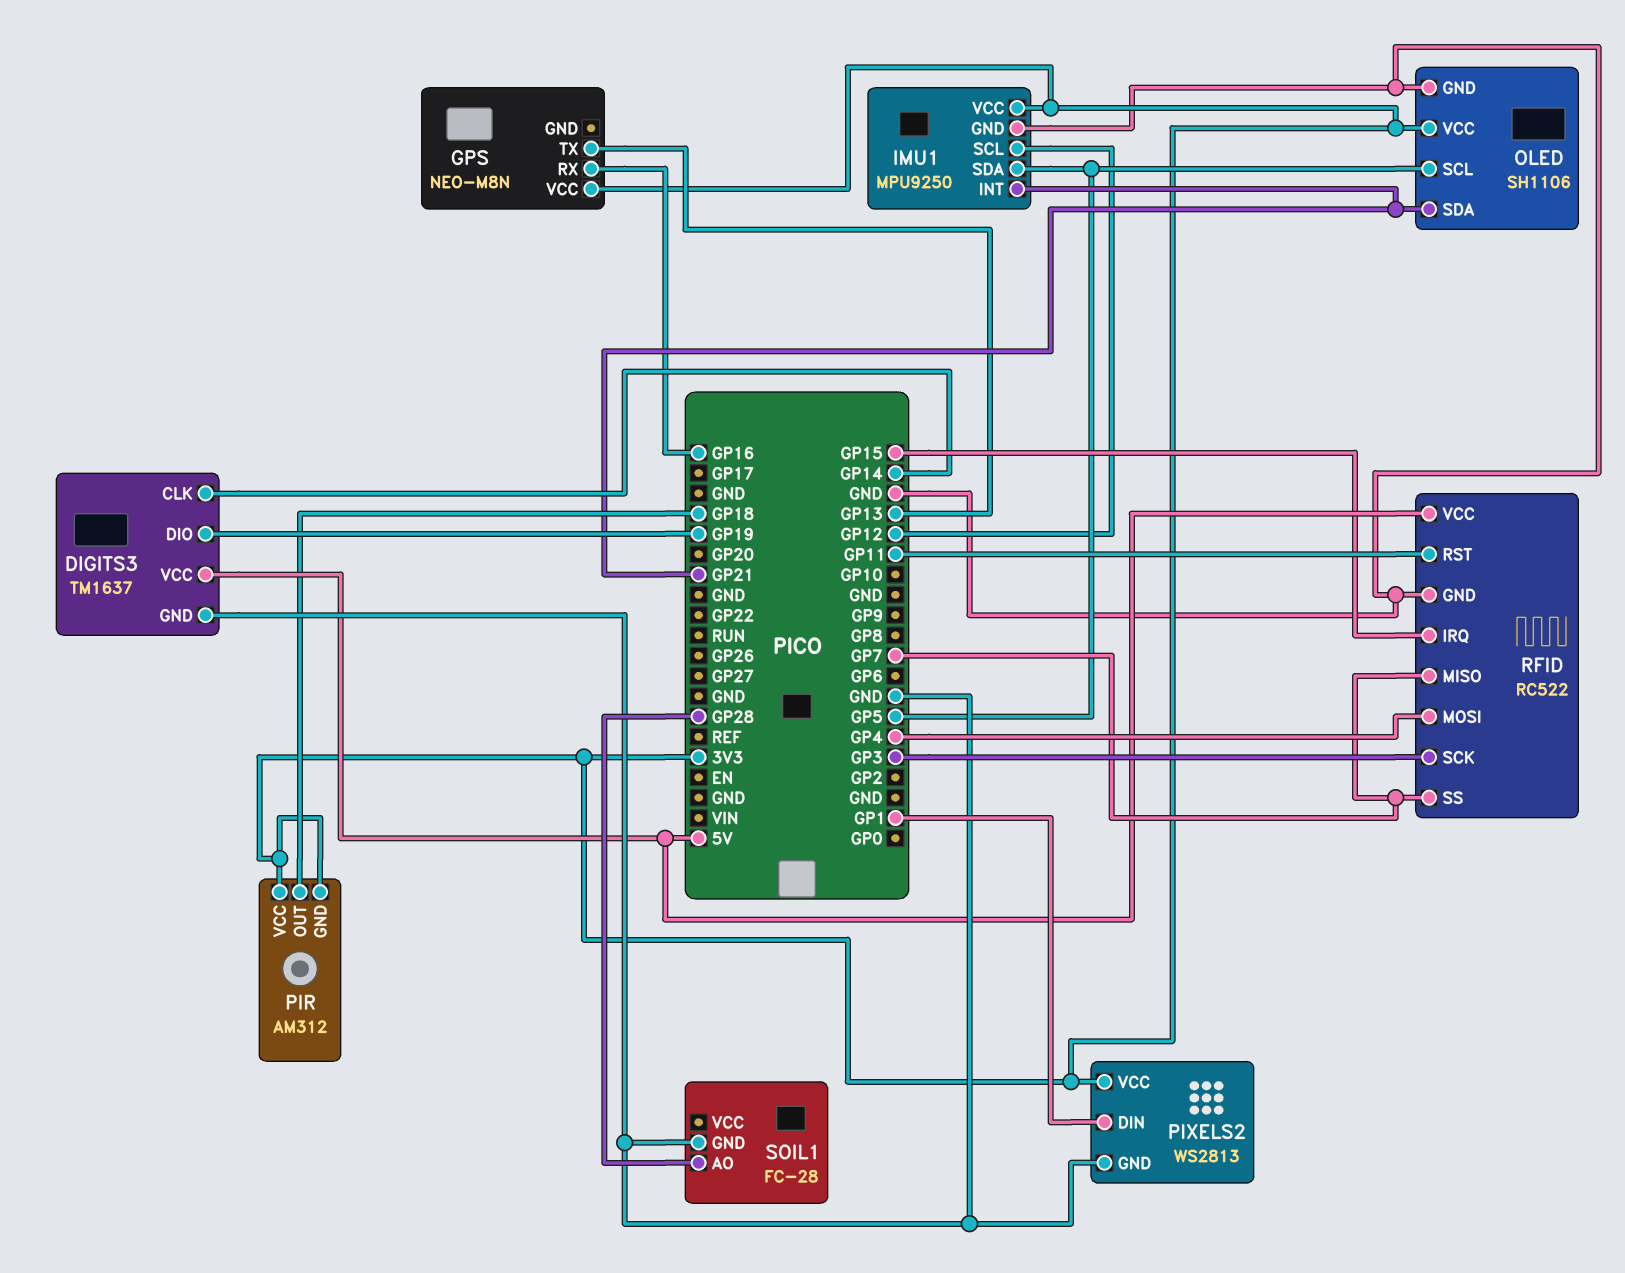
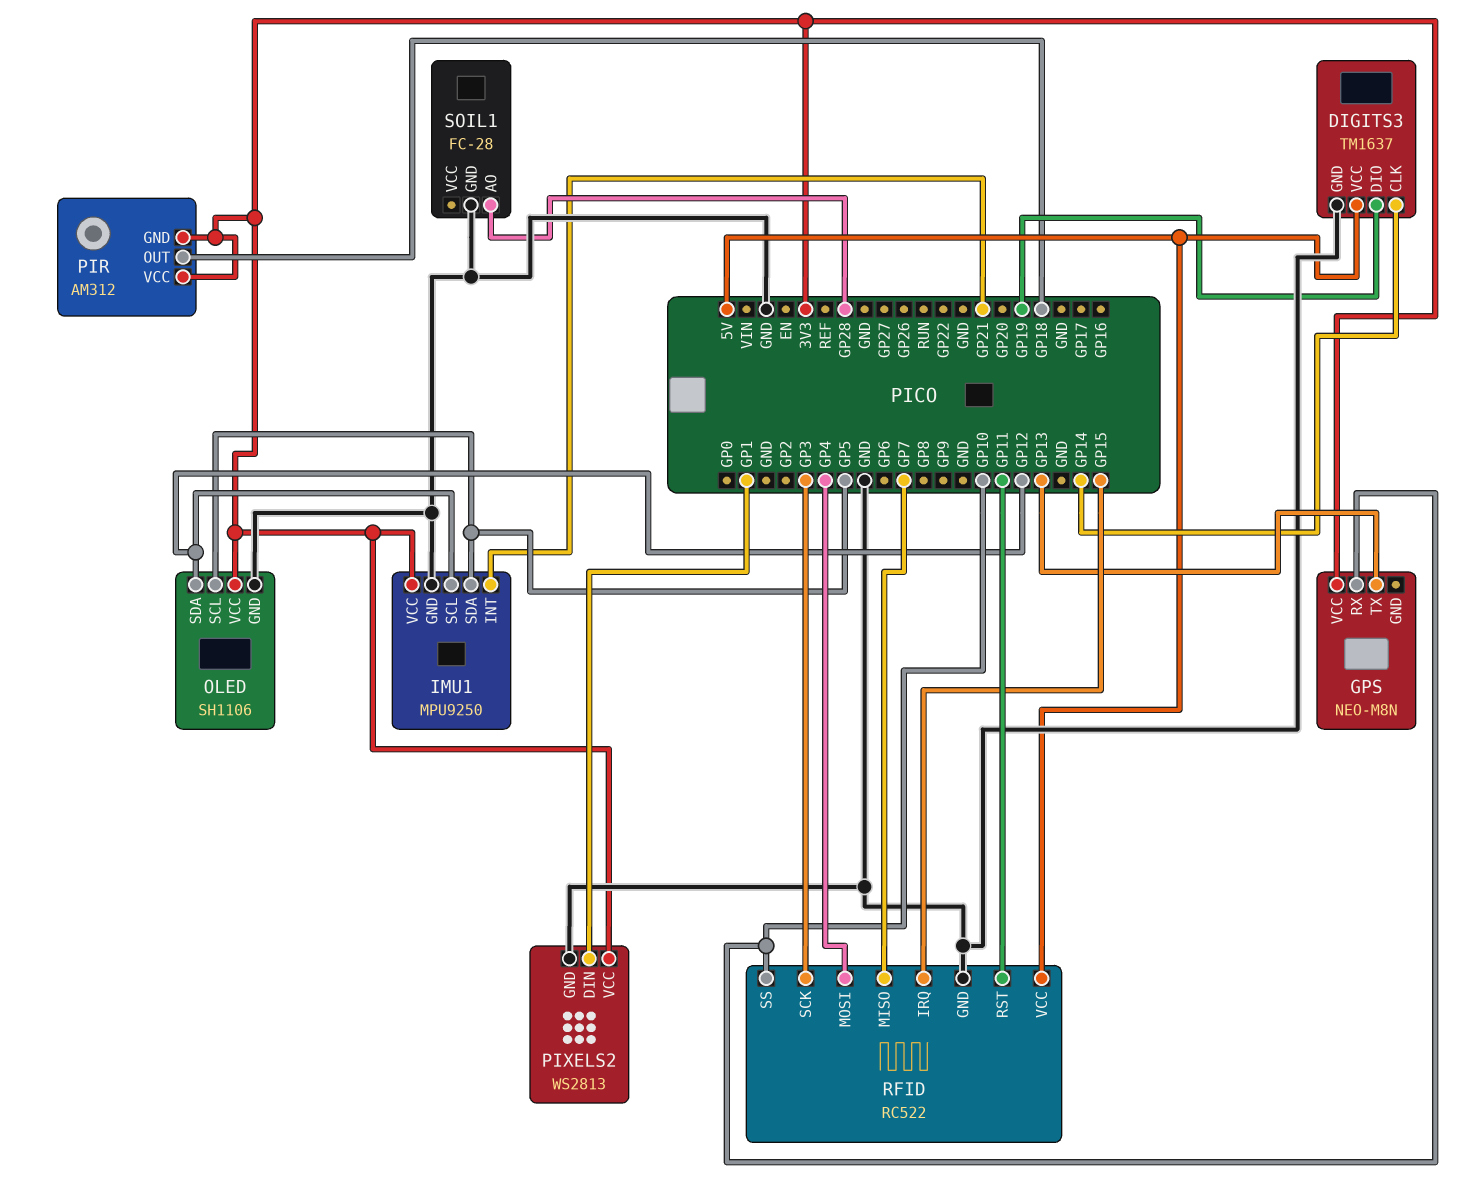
GPS pin RX: GP16 -> GP10
OLED pin SDA: GP21 -> GP12
RFID pin SS: GP7 -> GP10

